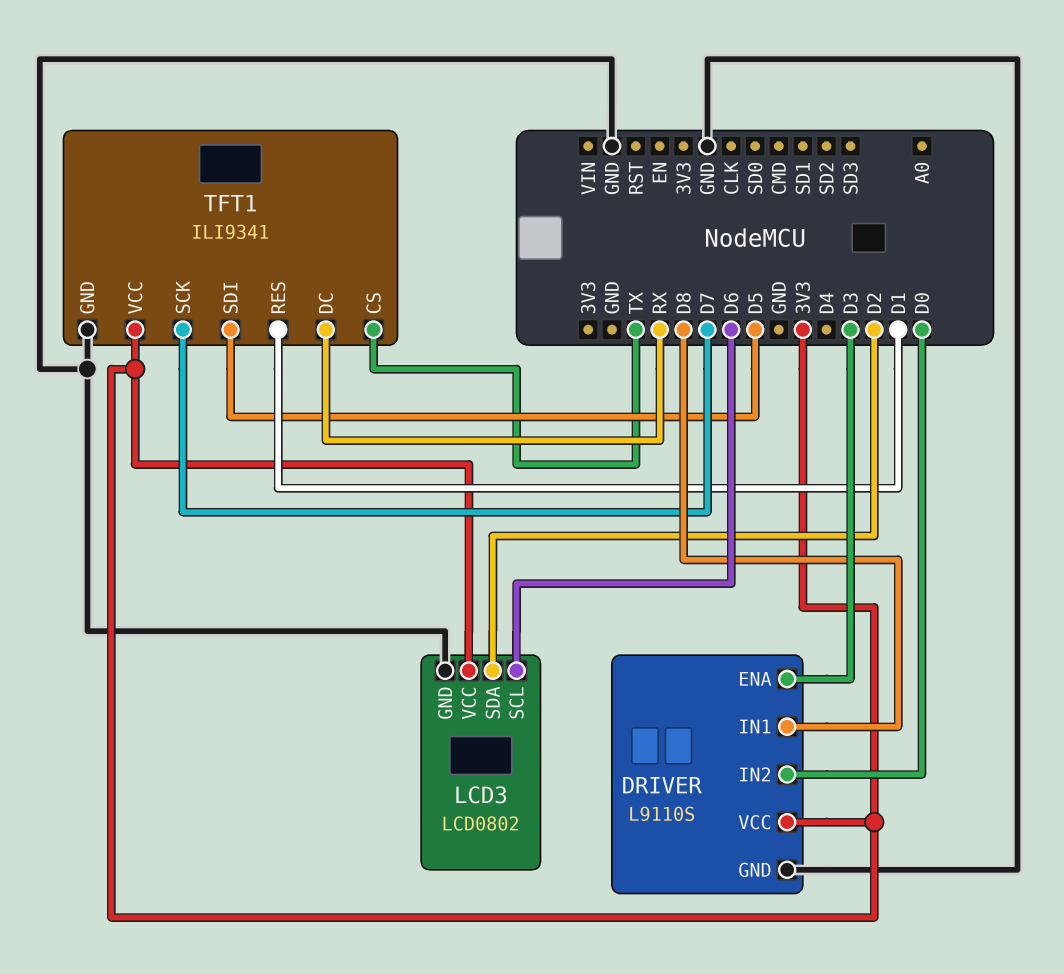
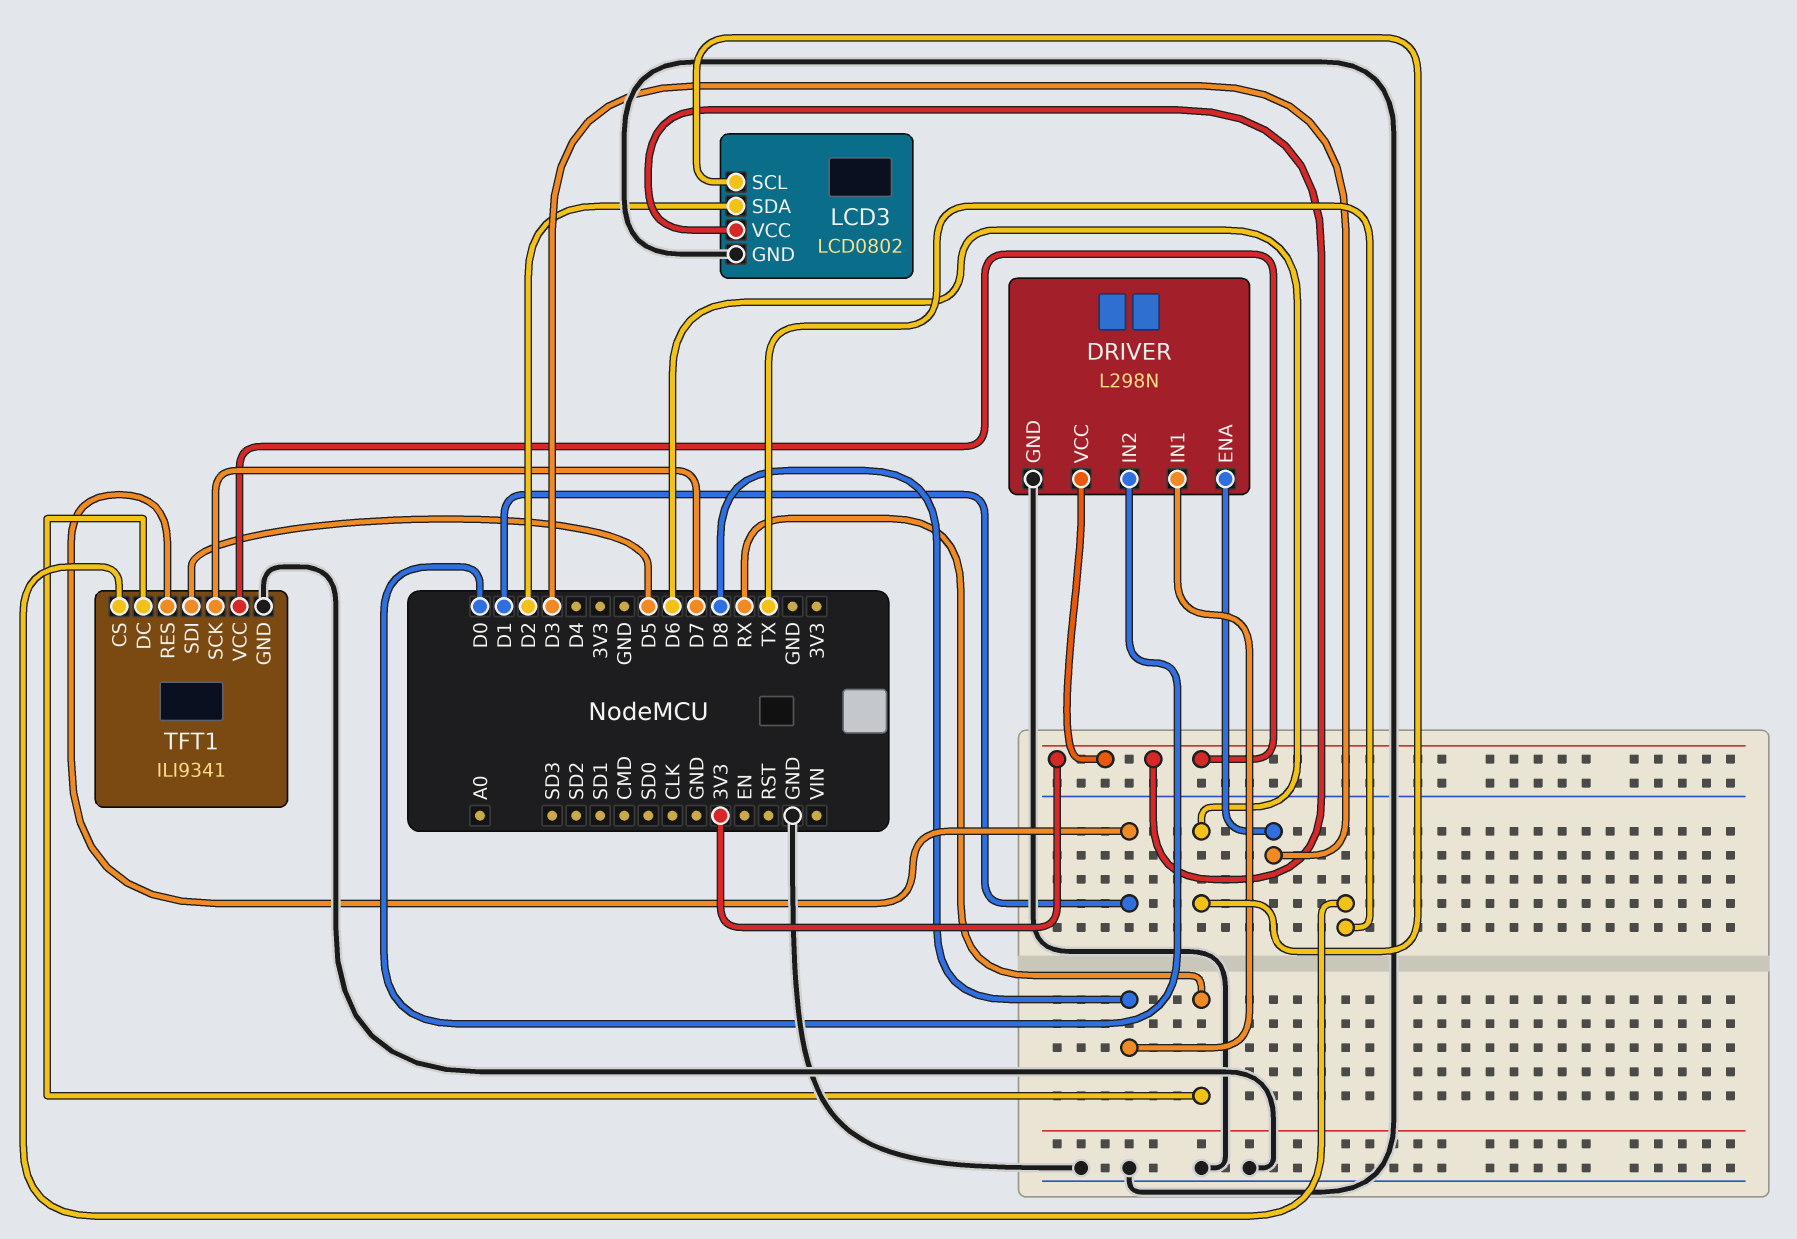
DRIVER: L9110S -> L298N

